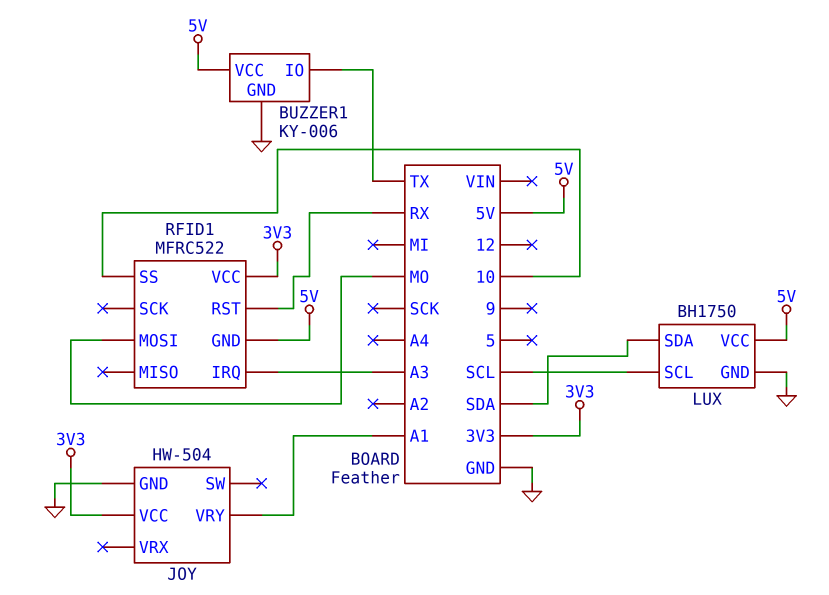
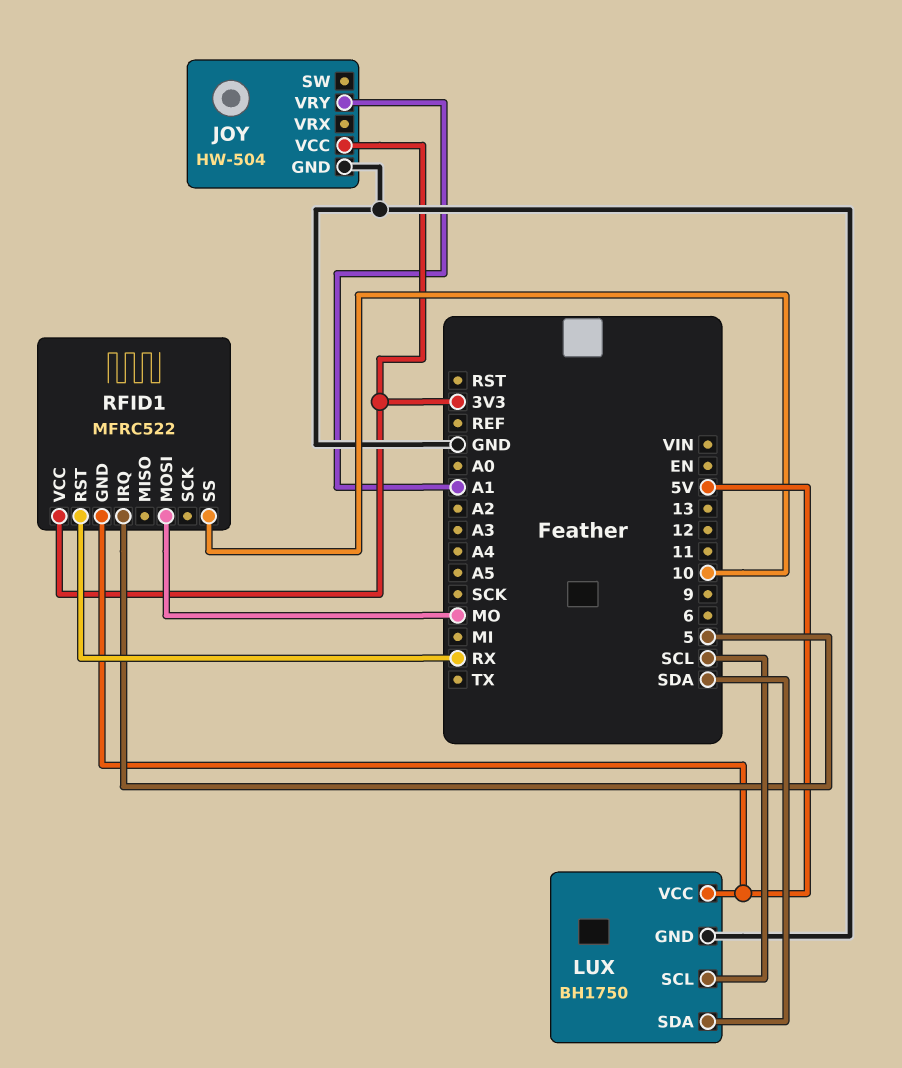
BUZZER1: KY-006 -> none
BUZZER1 pin GND: GND -> none
BUZZER1 pin IO: TX -> none
BUZZER1 pin VCC: 5V -> none
RFID1 pin IRQ: A3 -> 5

